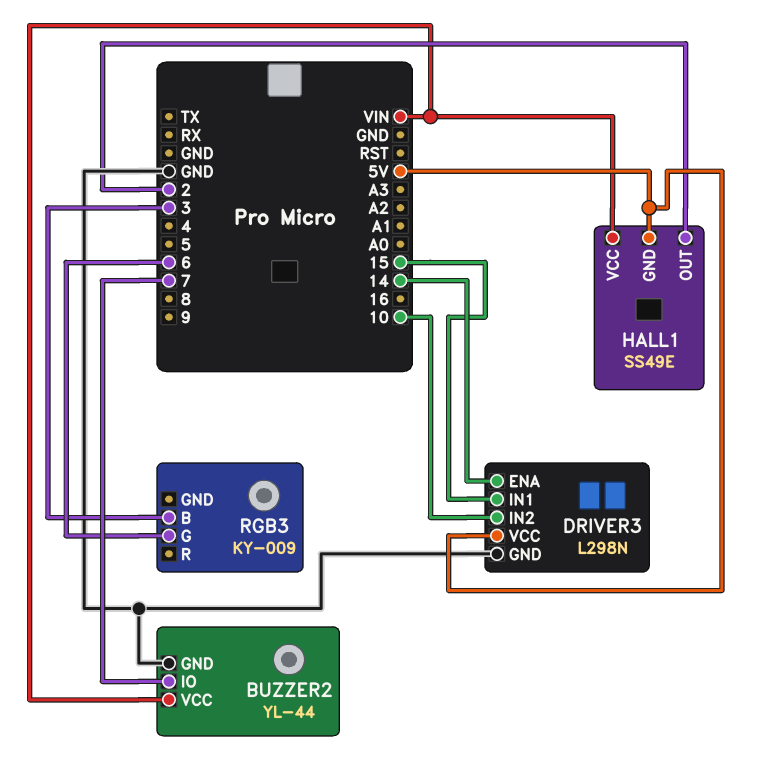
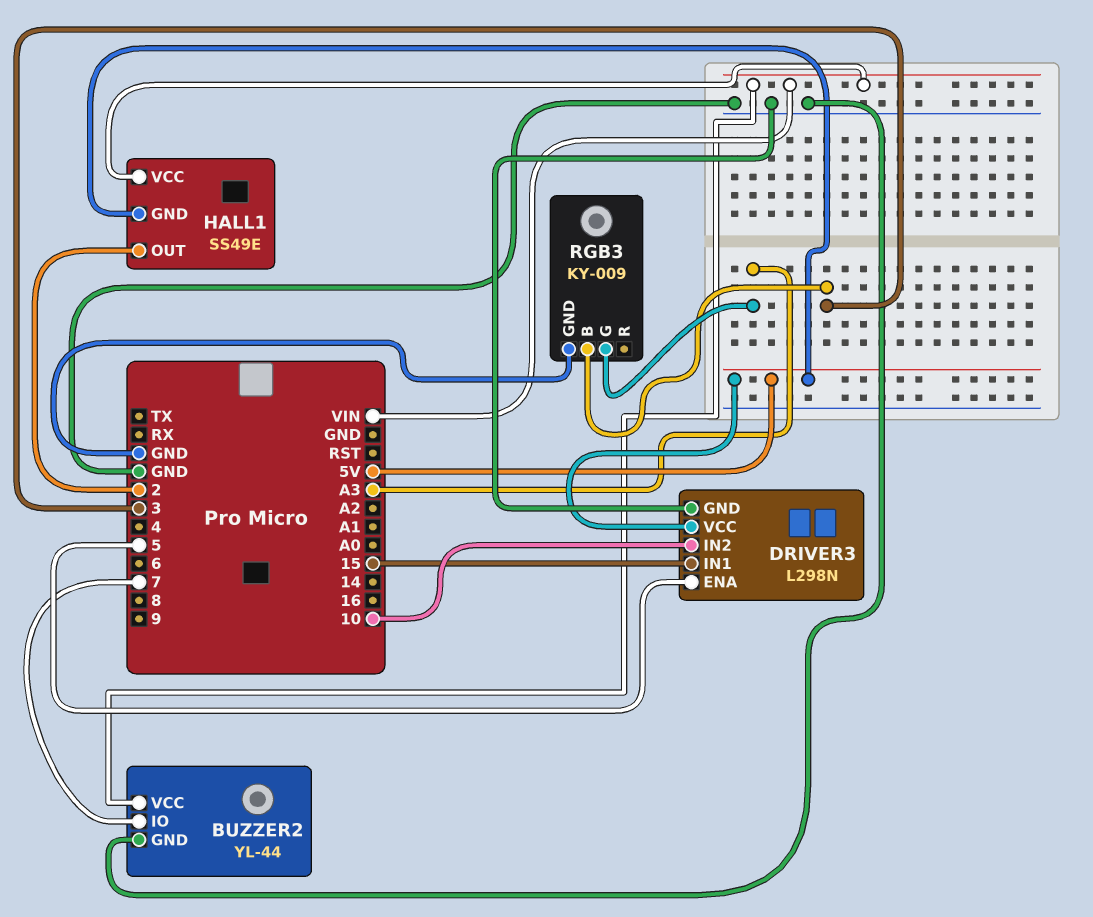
DRIVER3 pin ENA: 14 -> 5
RGB3 pin G: 6 -> A3
RGB3 pin GND: none -> GND

